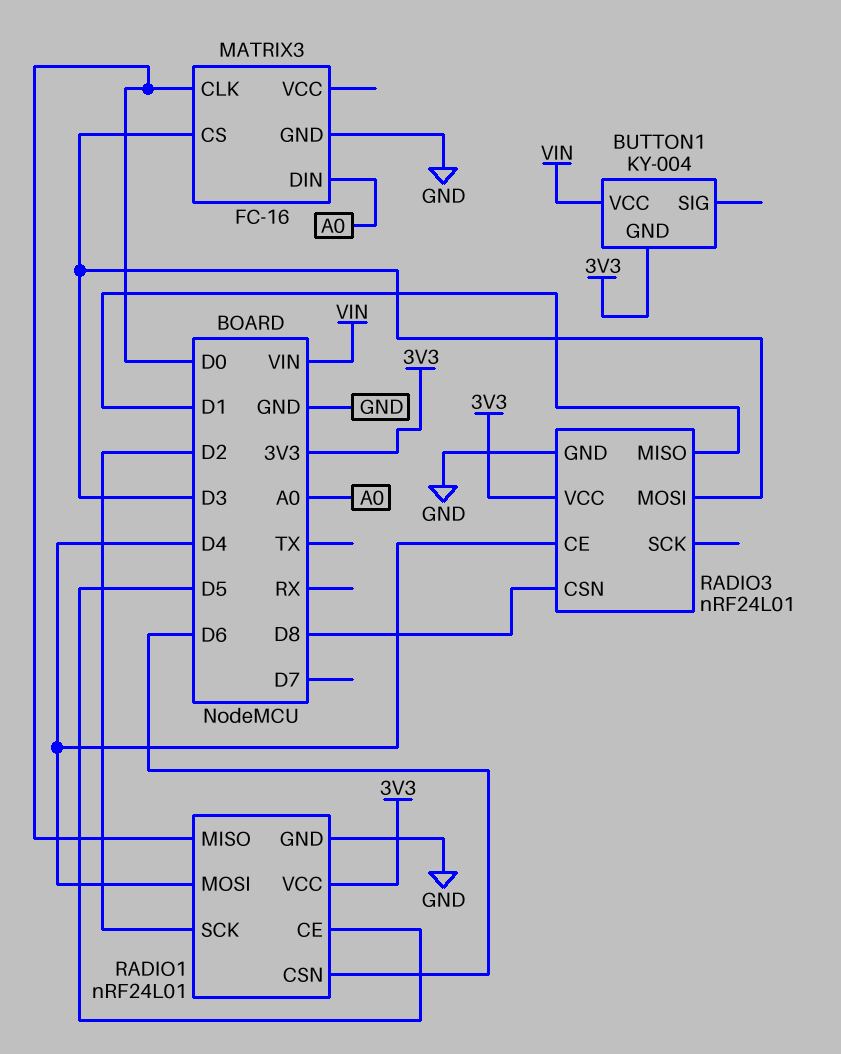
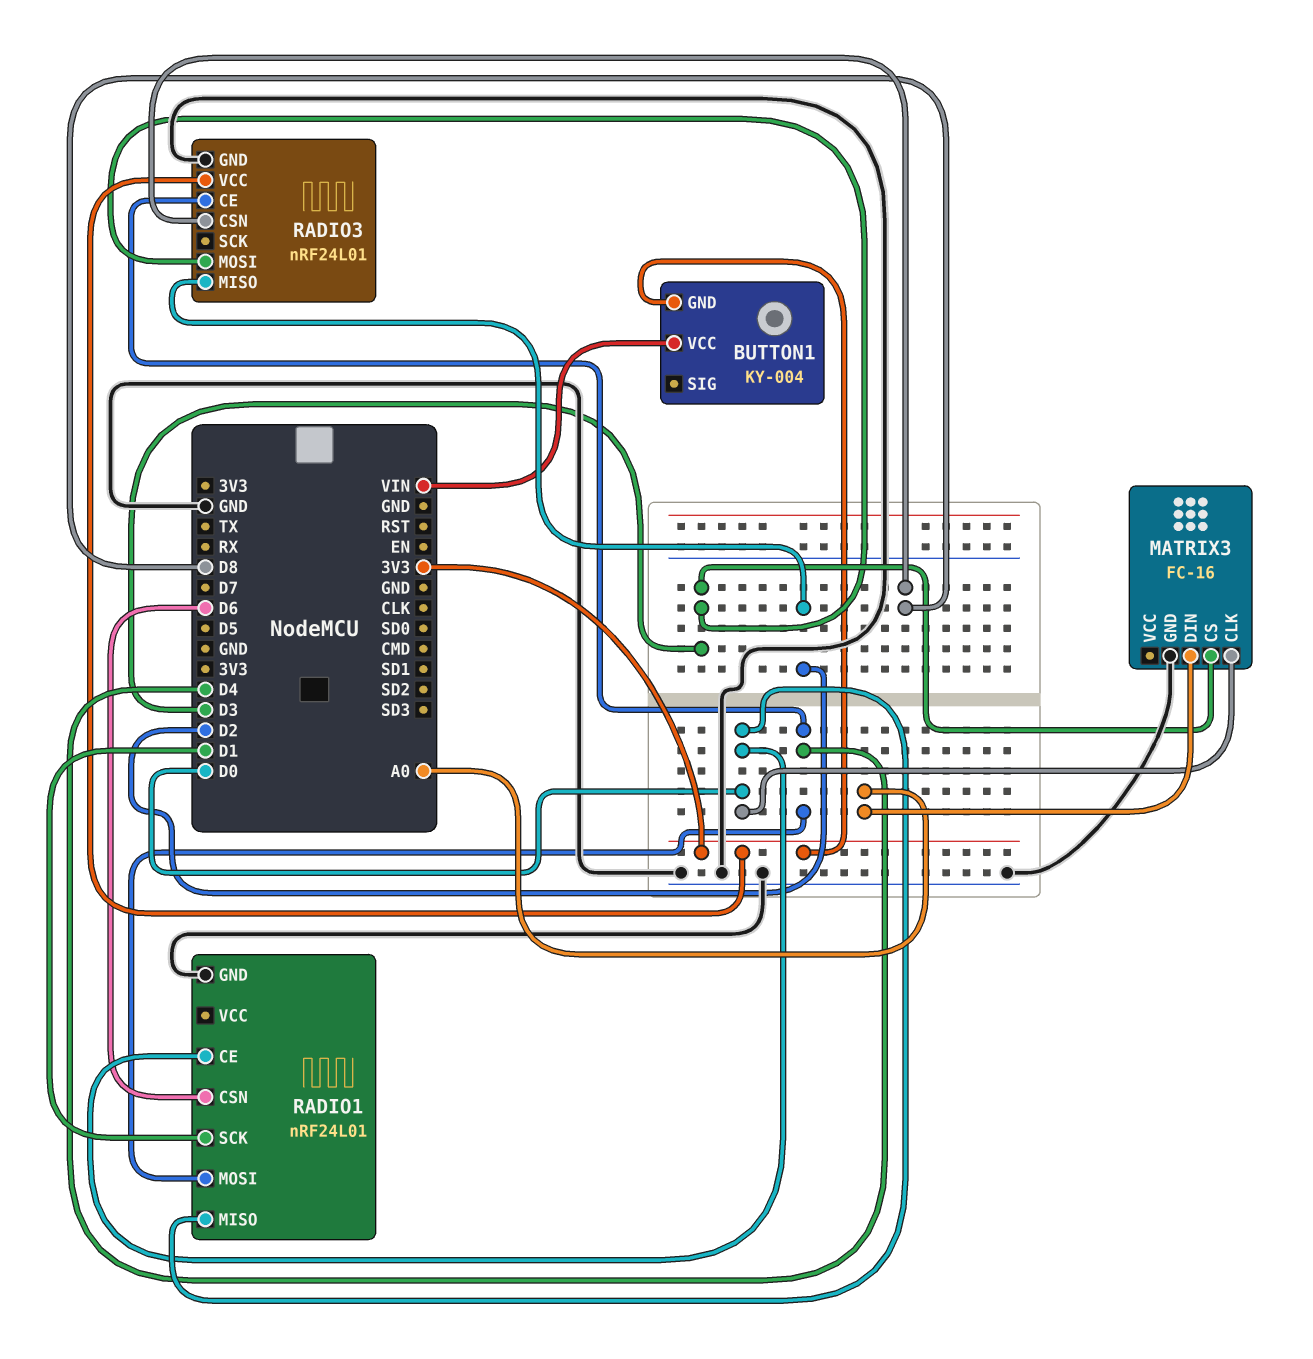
RADIO1 pin CE: D5 -> D0
RADIO1 pin SCK: D2 -> D1
RADIO1 pin VCC: 3V3 -> none
RADIO3 pin MISO: D1 -> D2

